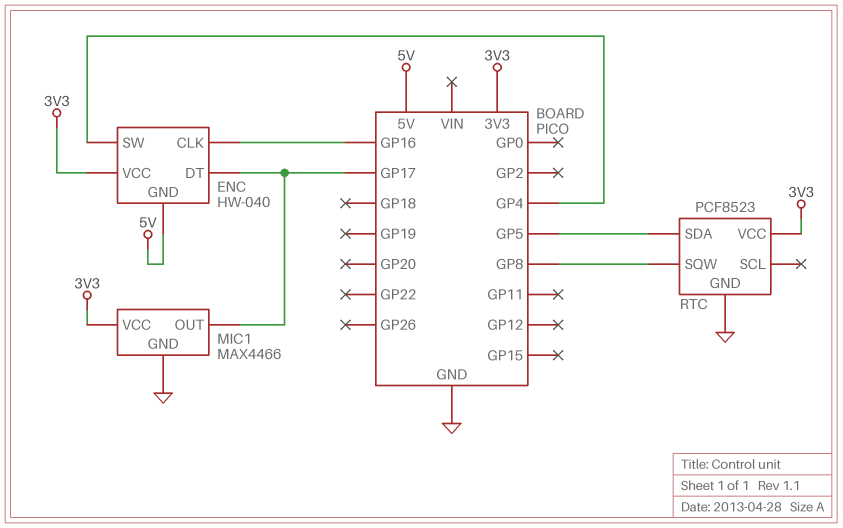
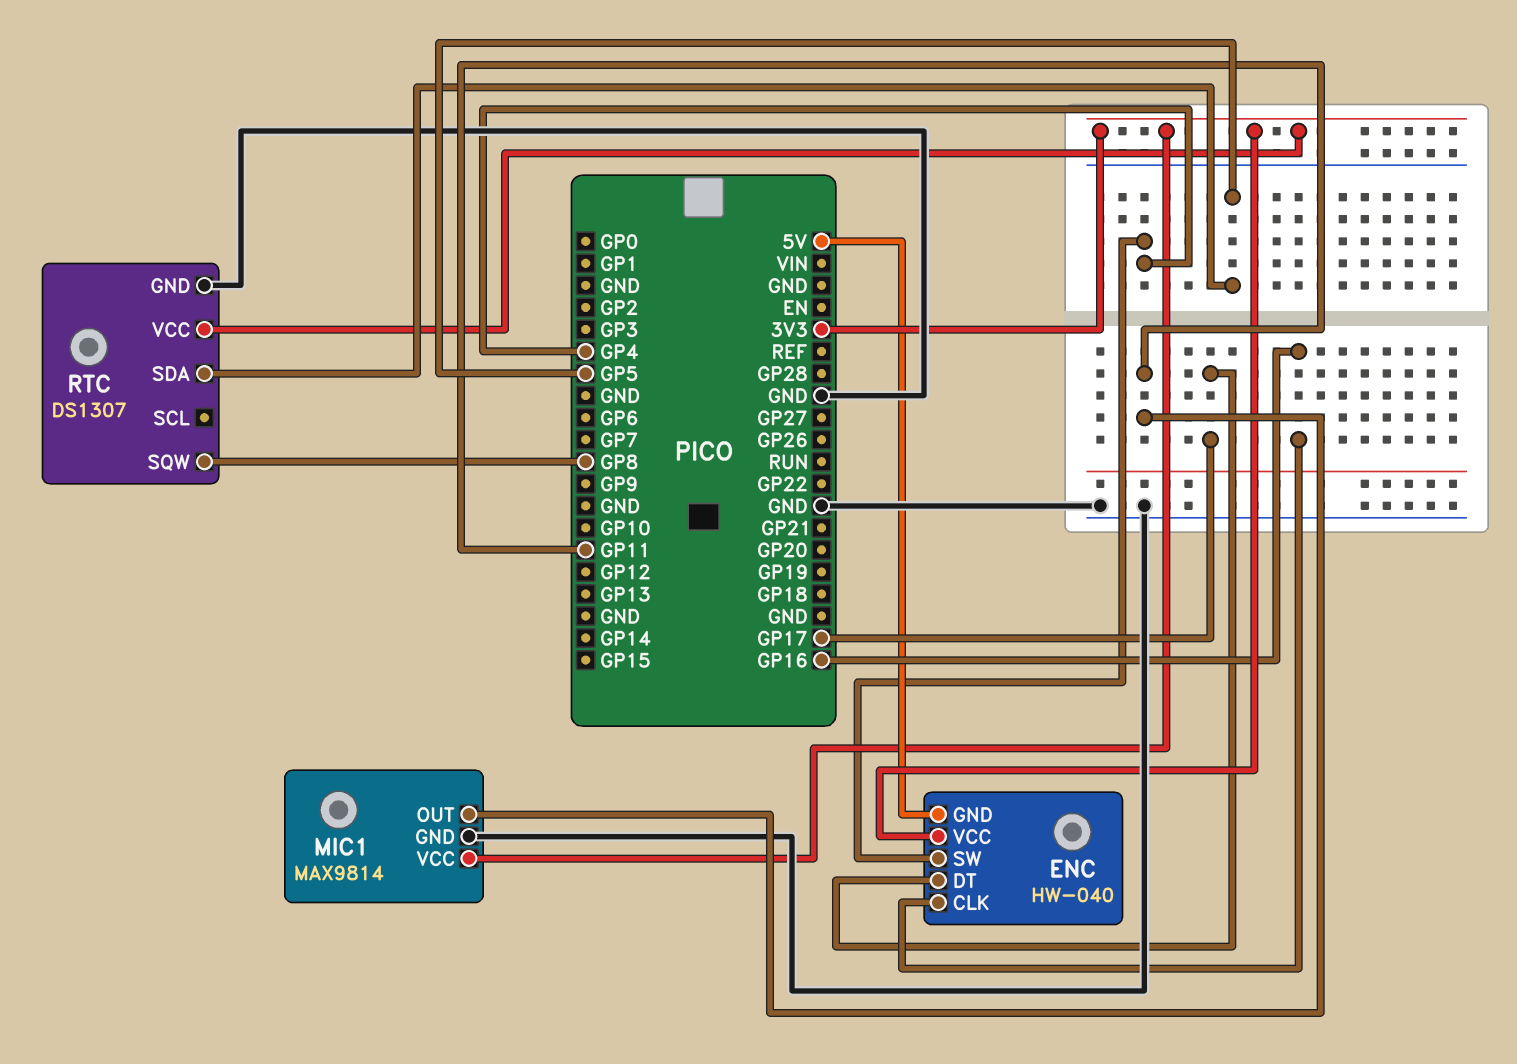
MIC1: MAX4466 -> MAX9814
MIC1 pin OUT: GP17 -> GP11
RTC: PCF8523 -> DS1307

